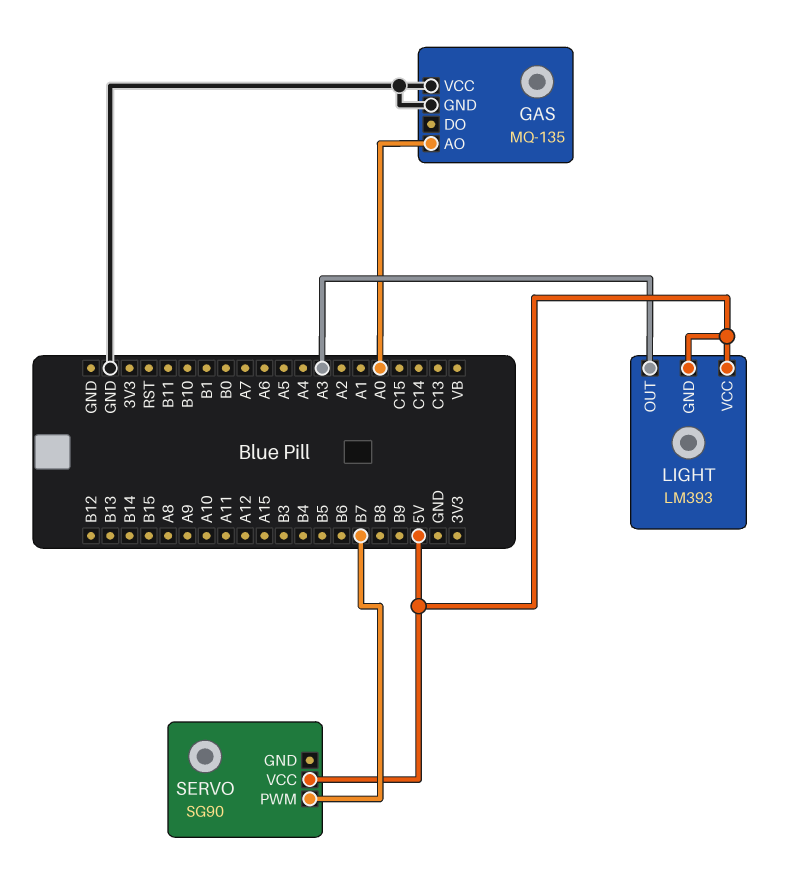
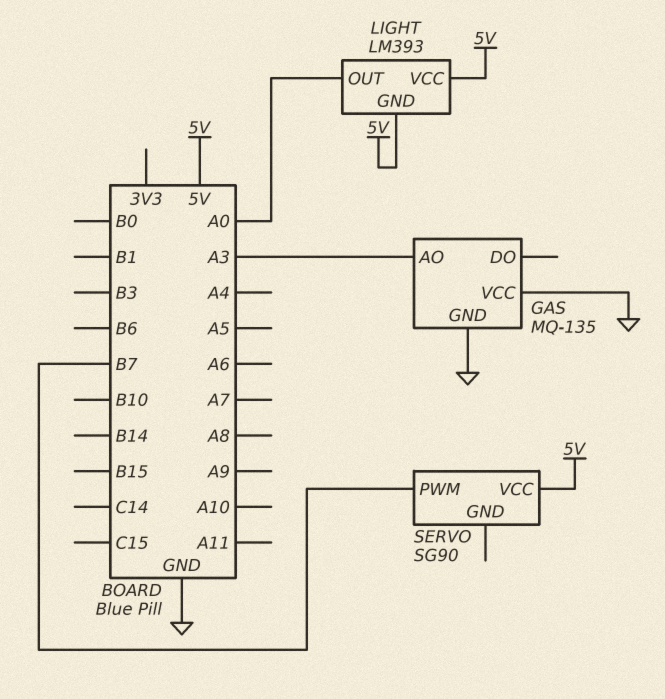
GAS pin AO: A0 -> A3
LIGHT pin OUT: A3 -> A0

